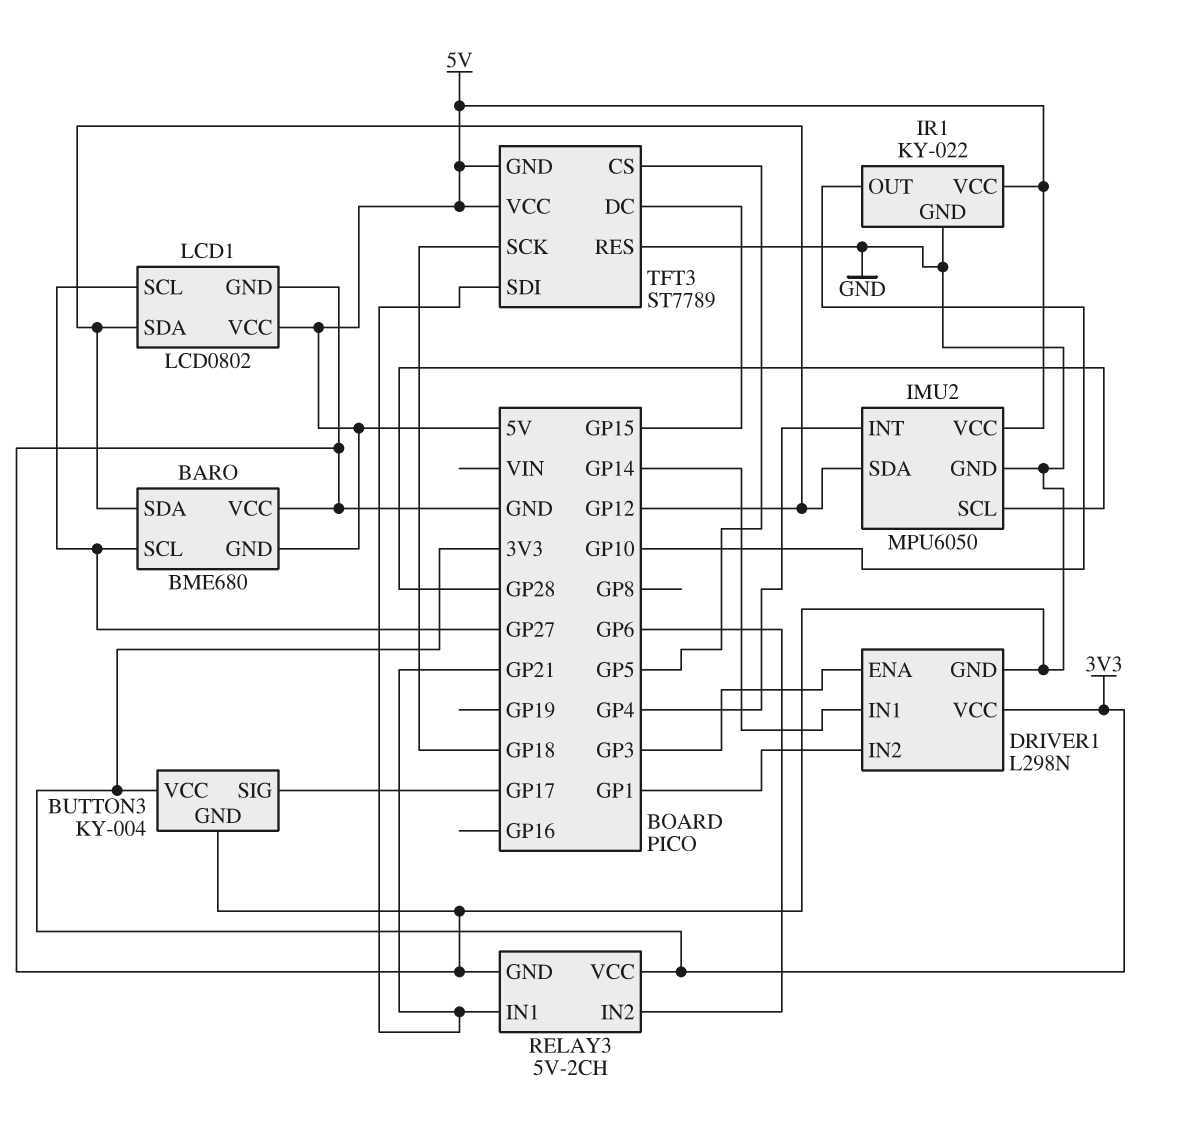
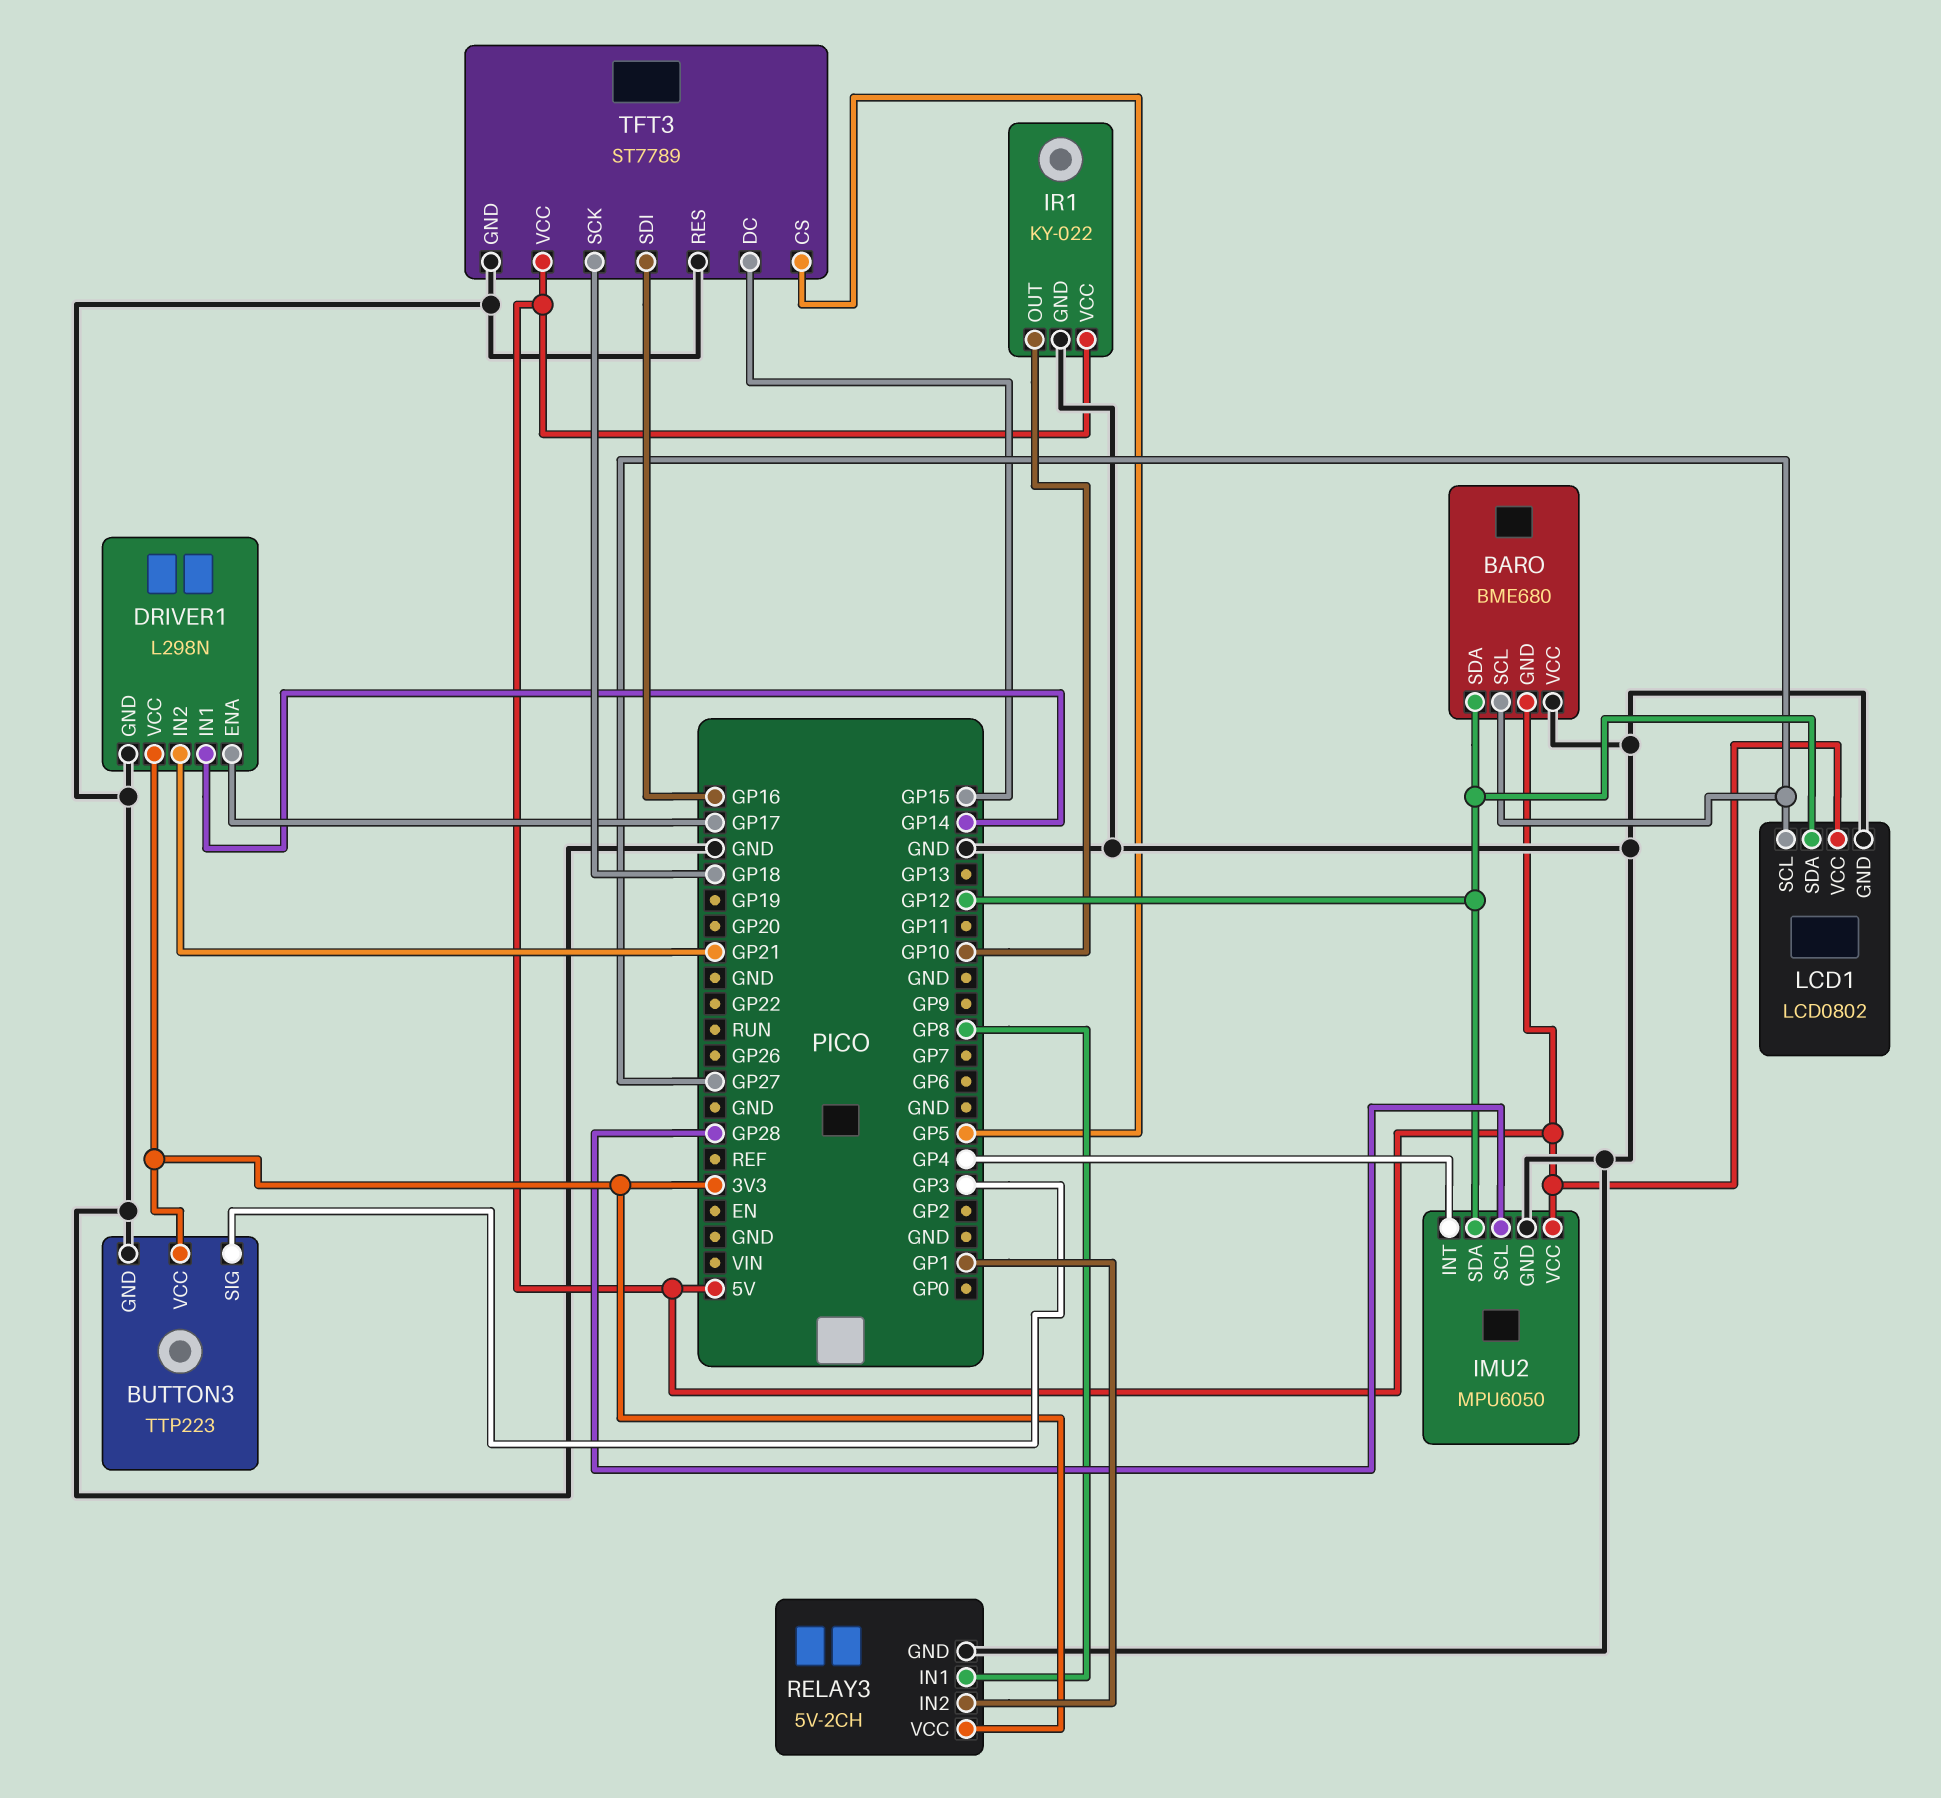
BUTTON3: KY-004 -> TTP223
BUTTON3 pin SIG: GP17 -> GP3
DRIVER1 pin ENA: GP3 -> GP17
DRIVER1 pin IN2: GP1 -> GP21
RELAY3 pin IN1: GP21 -> GP8
RELAY3 pin IN2: GP6 -> GP1
TFT3 pin GND: 5V -> GND
TFT3 pin SDI: GP21 -> GP16

